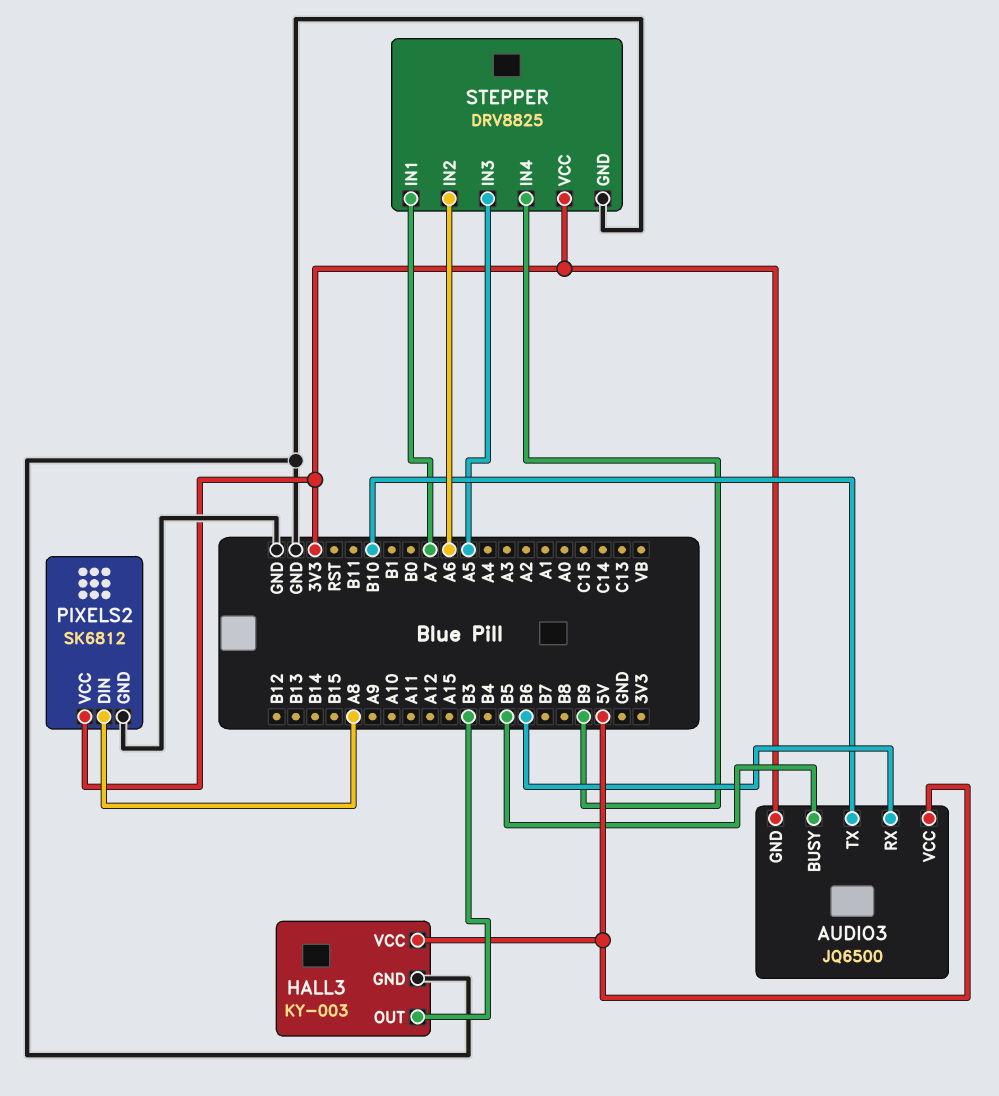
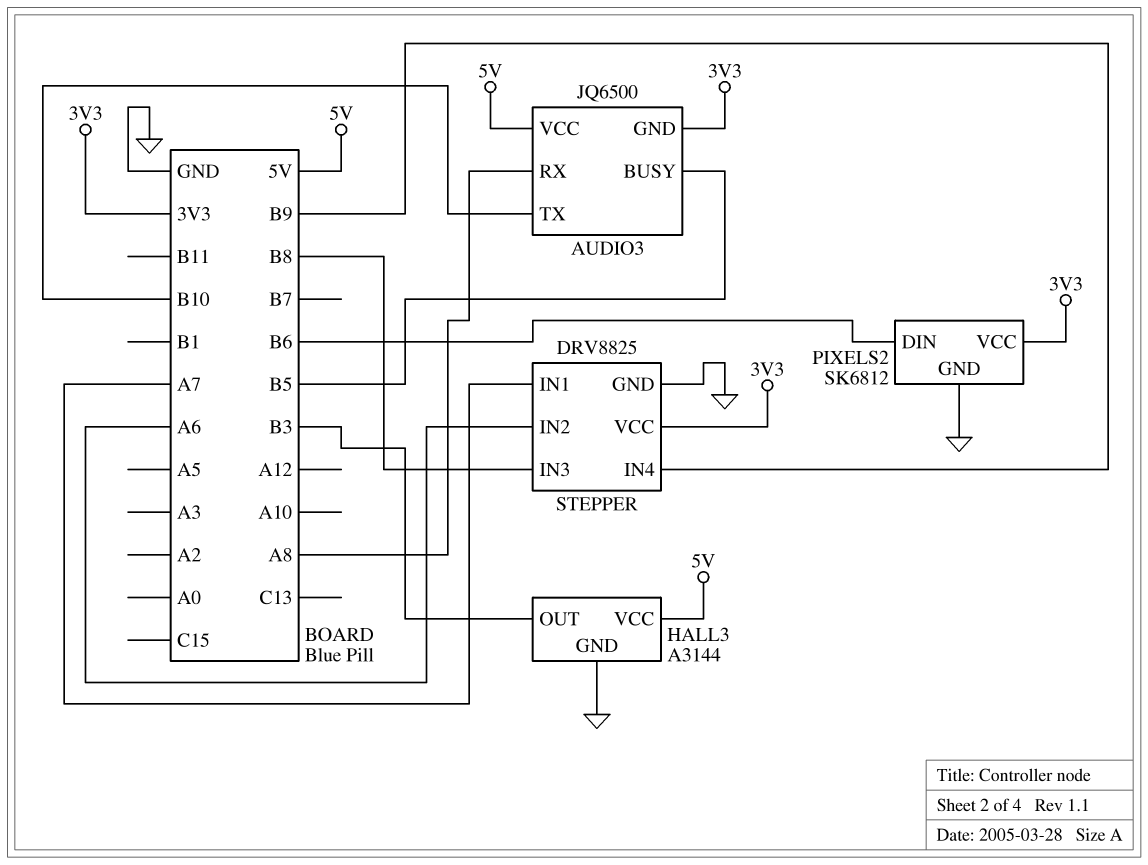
AUDIO3 pin RX: B6 -> A8
HALL3: KY-003 -> A3144
PIXELS2 pin DIN: A8 -> B6
STEPPER pin IN3: A5 -> B8

